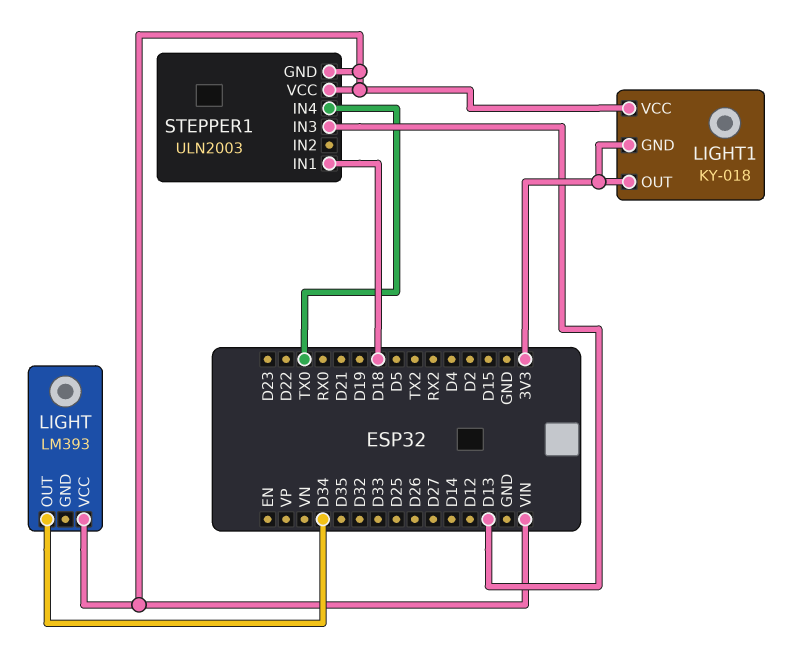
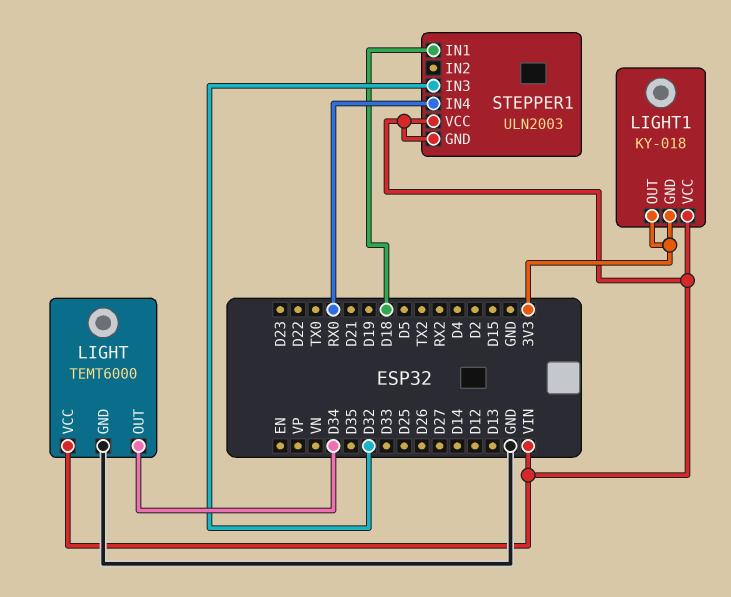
LIGHT: LM393 -> TEMT6000
LIGHT pin GND: none -> GND
STEPPER1 pin IN3: D13 -> D32
STEPPER1 pin IN4: TX0 -> RX0

